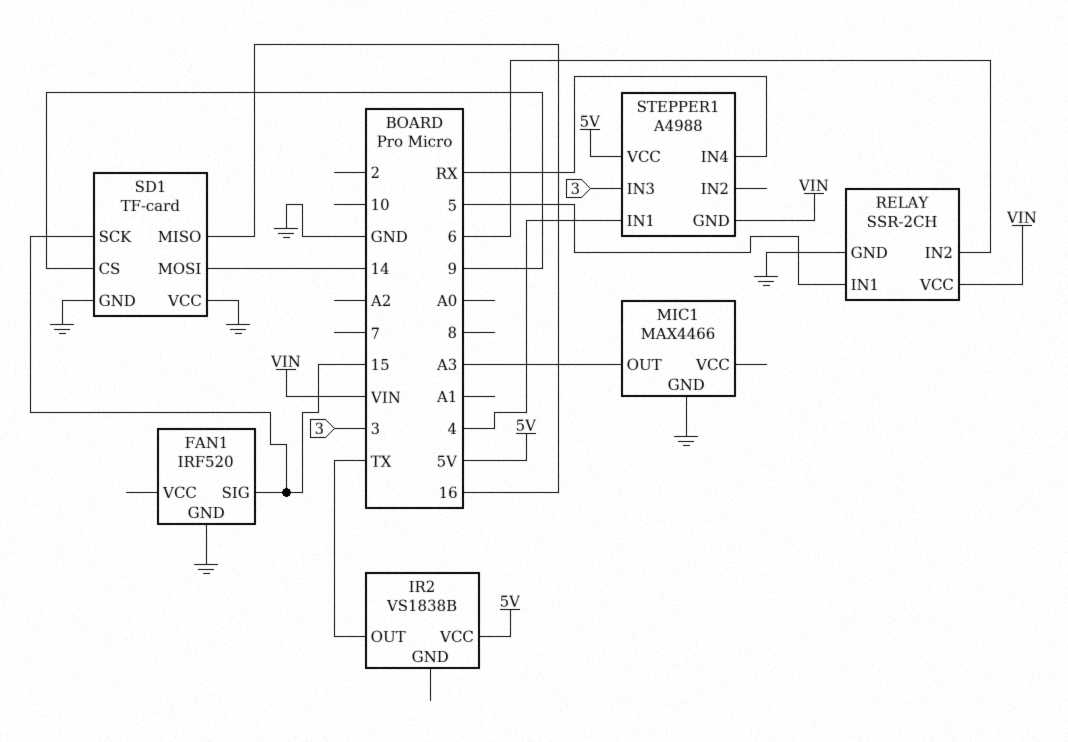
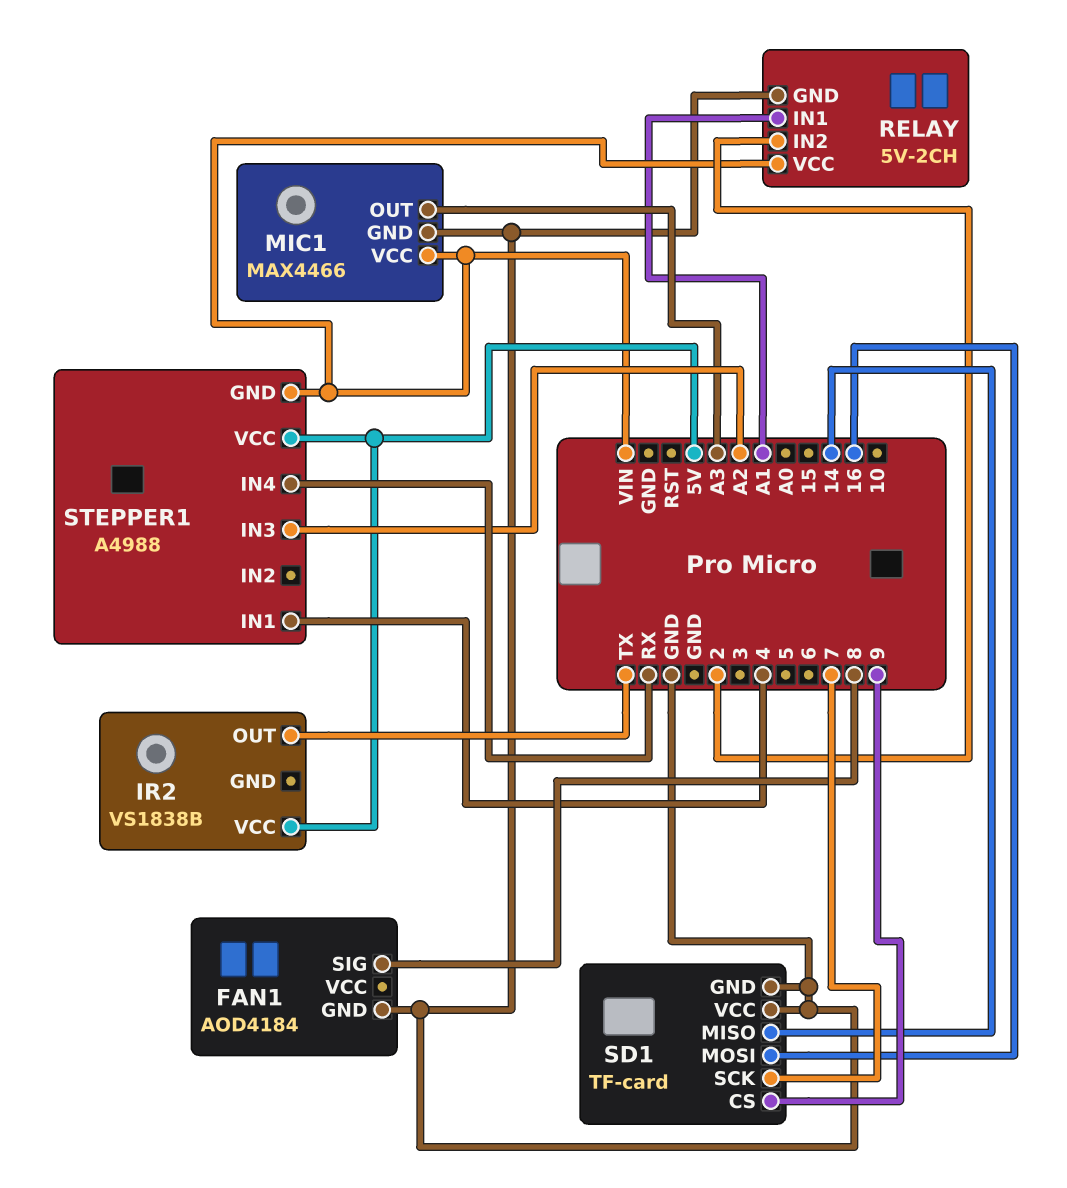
FAN1: IRF520 -> AOD4184
FAN1 pin SIG: 15 -> 8
MIC1 pin VCC: none -> VIN
RELAY: SSR-2CH -> 5V-2CH
RELAY pin IN1: 5 -> A1
RELAY pin IN2: 6 -> 2
SD1 pin MISO: 16 -> 14
SD1 pin MOSI: 14 -> 16
SD1 pin SCK: 15 -> 7
STEPPER1 pin IN3: 3 -> A2

